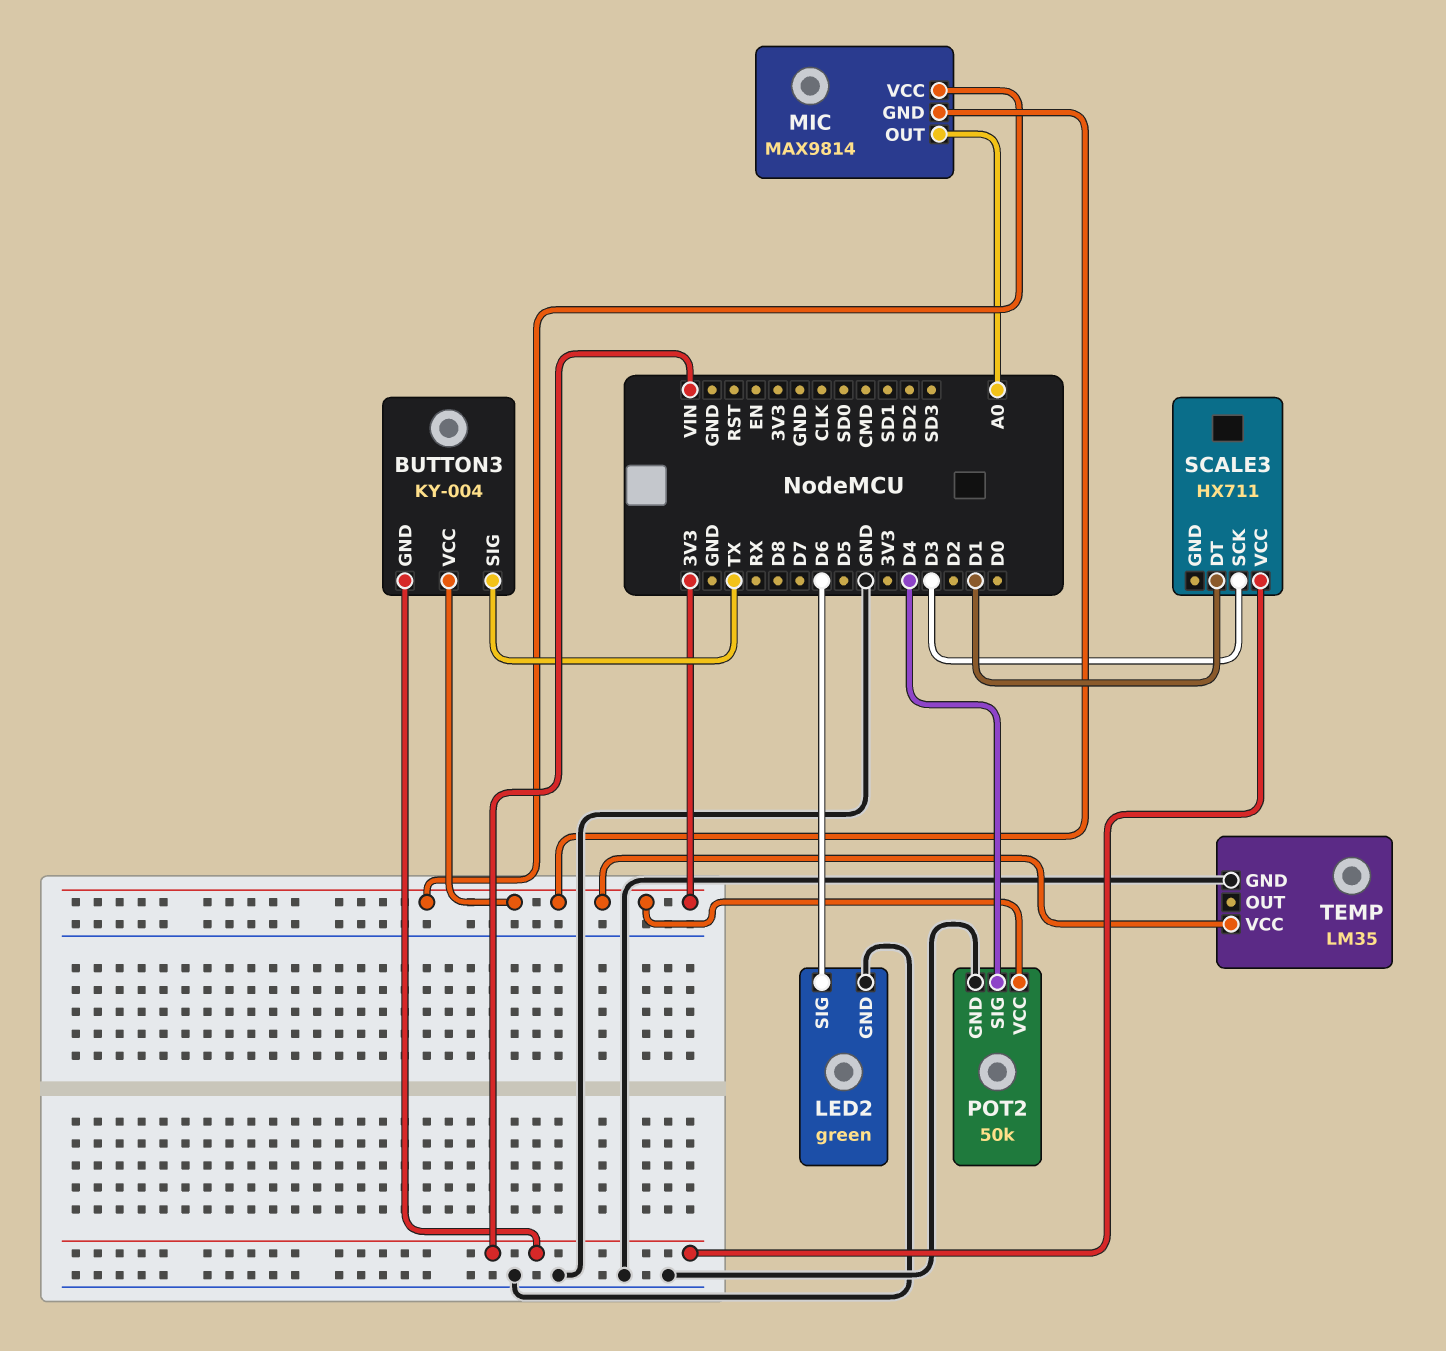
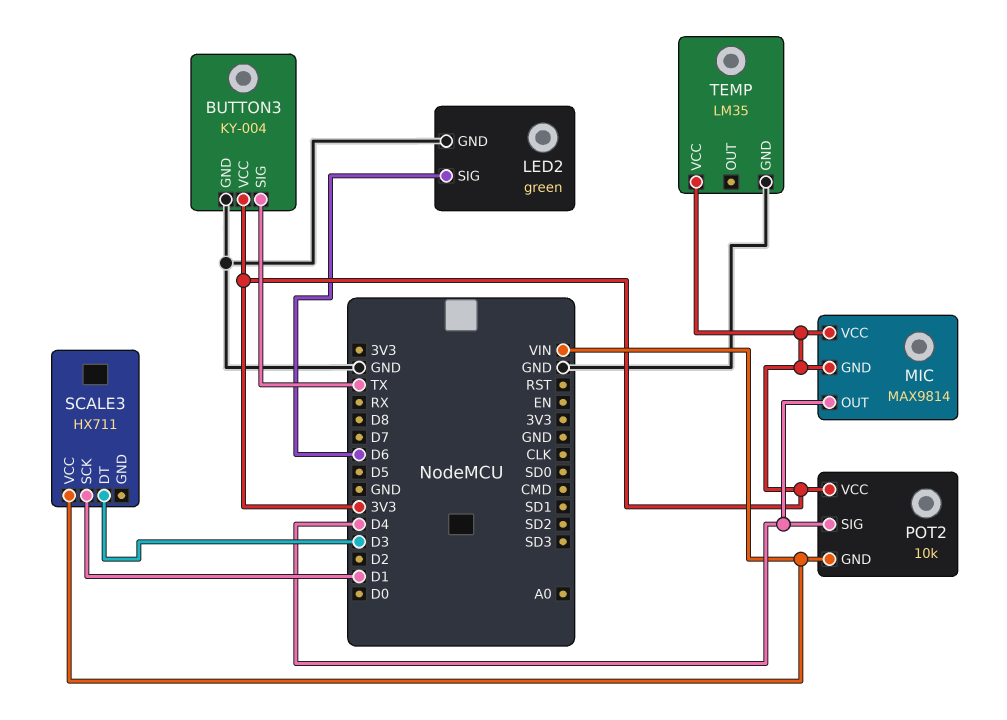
BUTTON3 pin GND: VIN -> GND
MIC pin OUT: A0 -> D4
POT2: 50k -> 10k
POT2 pin GND: GND -> VIN
SCALE3 pin DT: D1 -> D3
SCALE3 pin SCK: D3 -> D1

